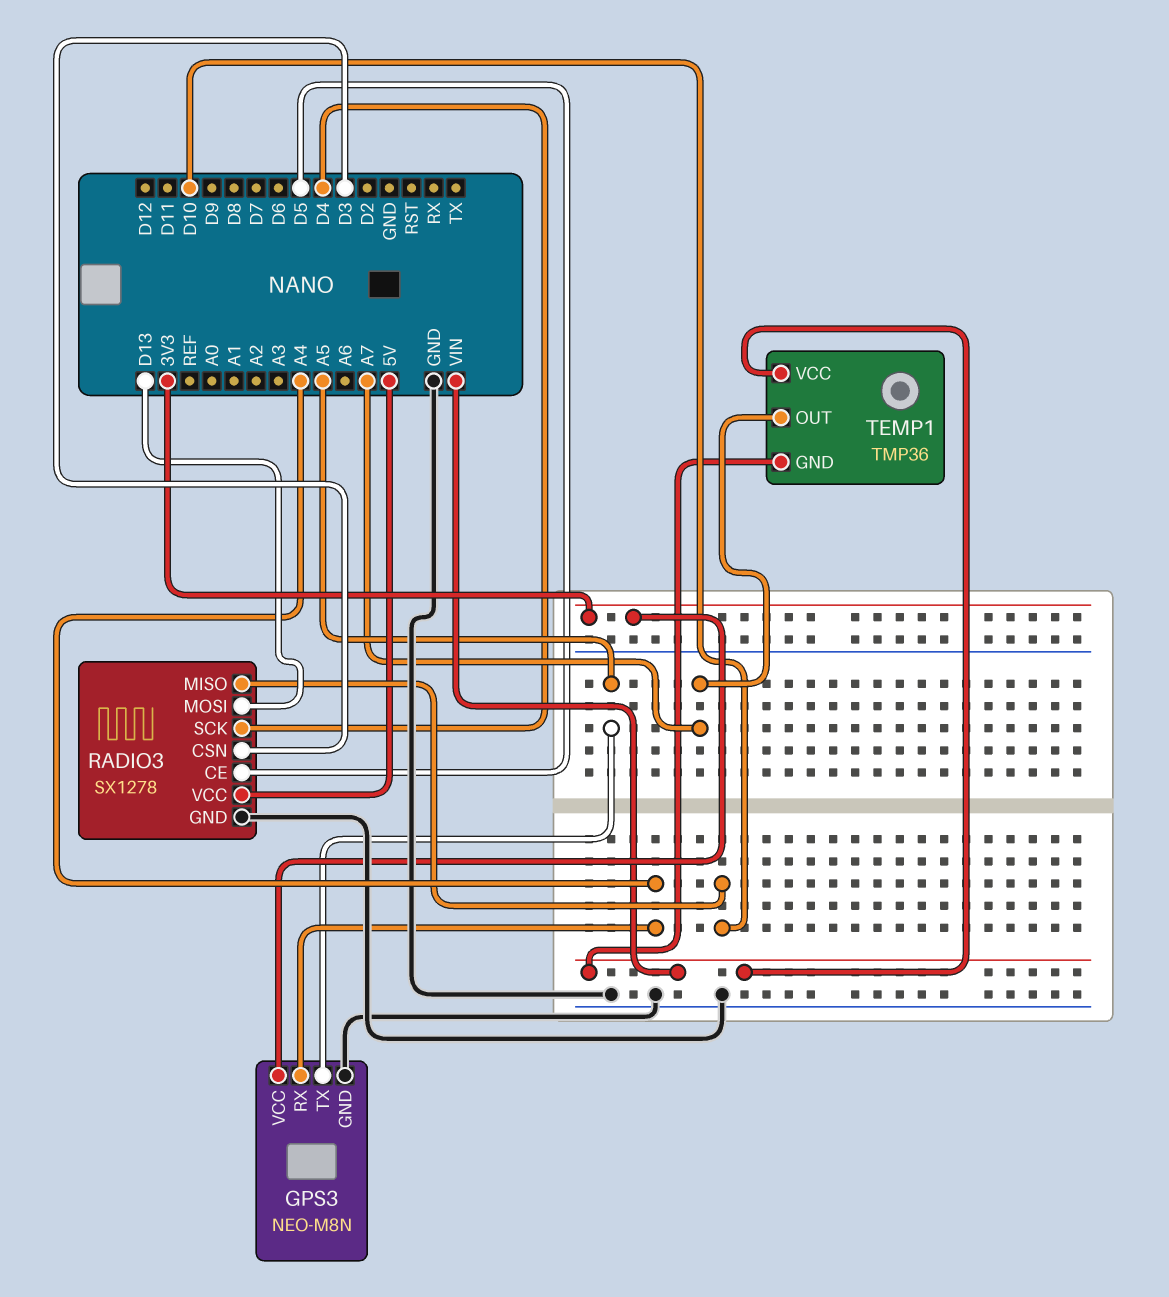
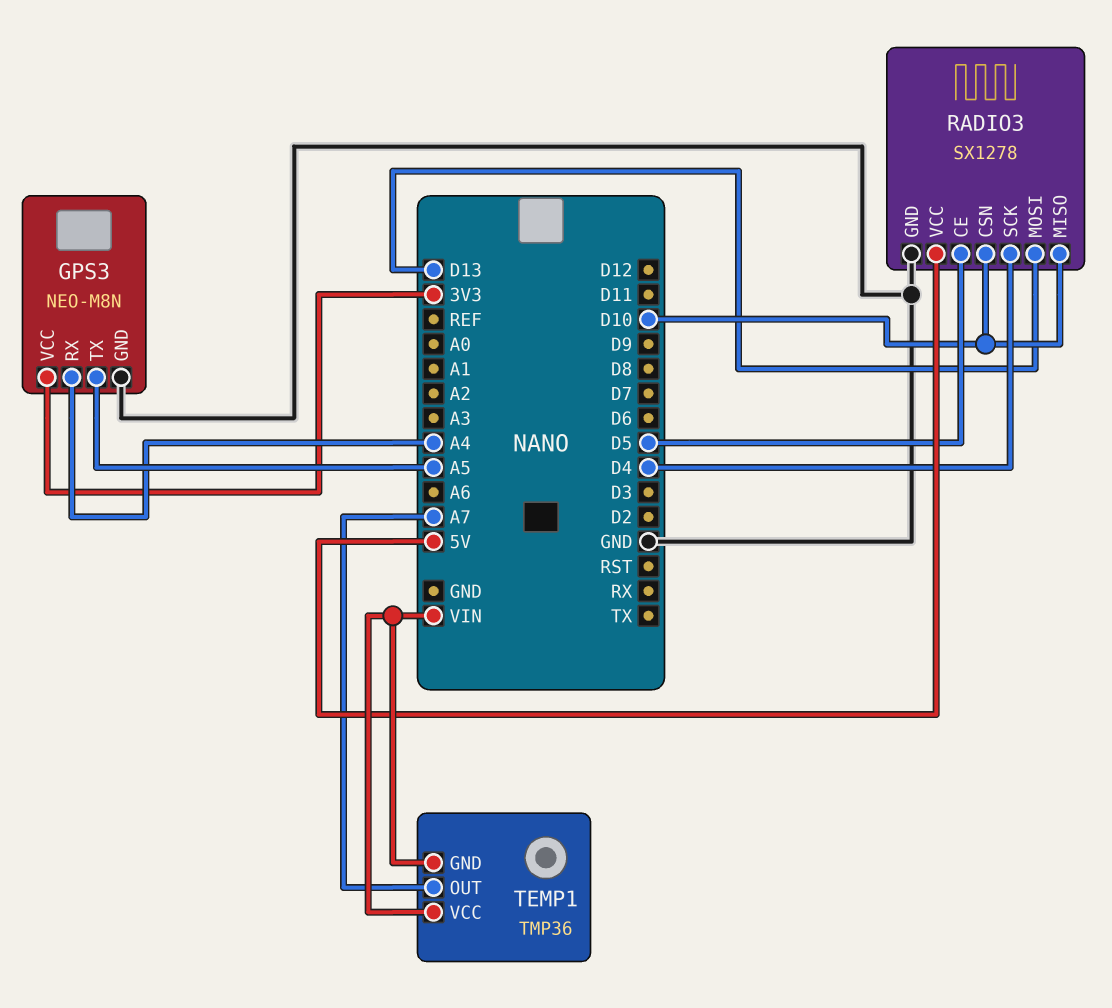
RADIO3 pin CSN: D3 -> D10

